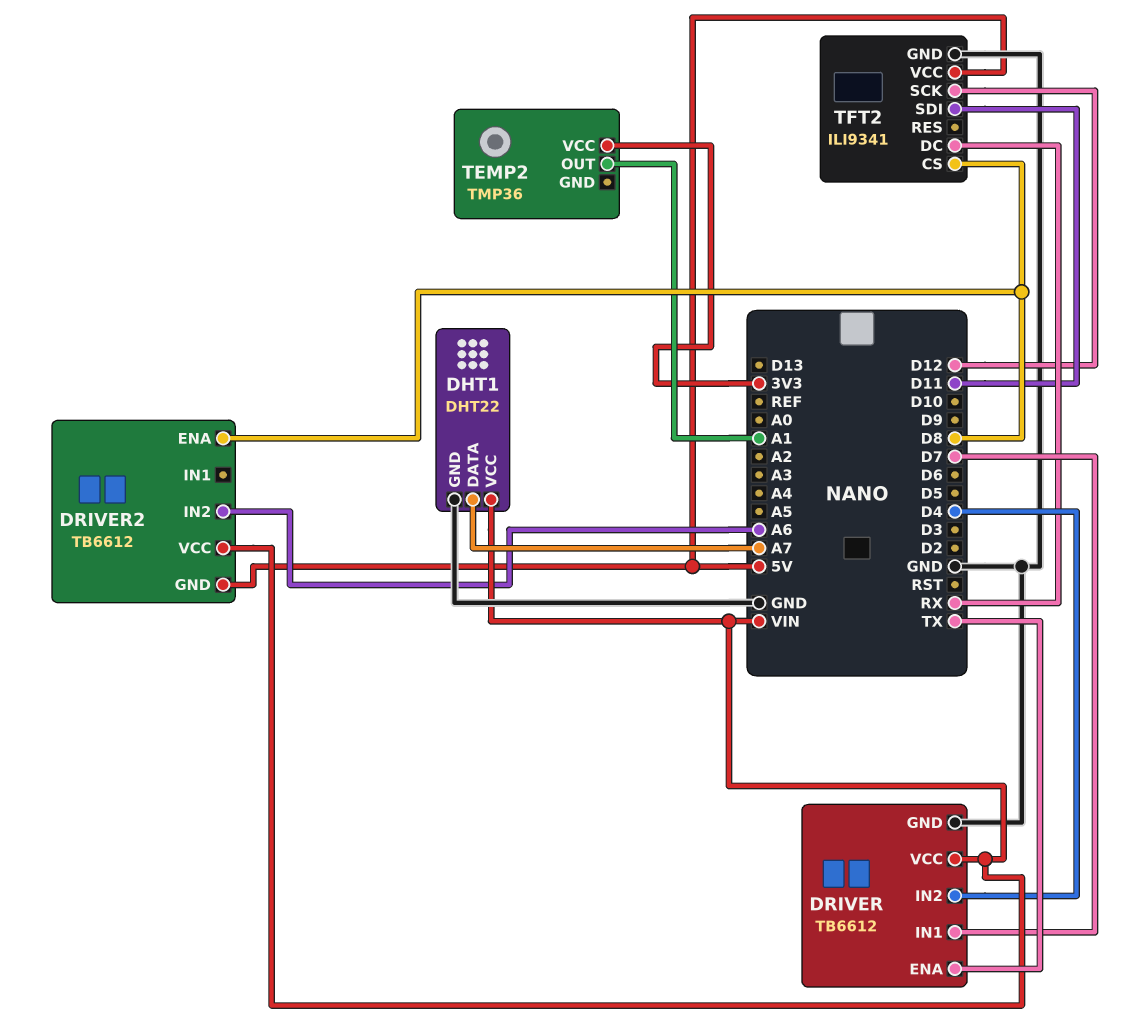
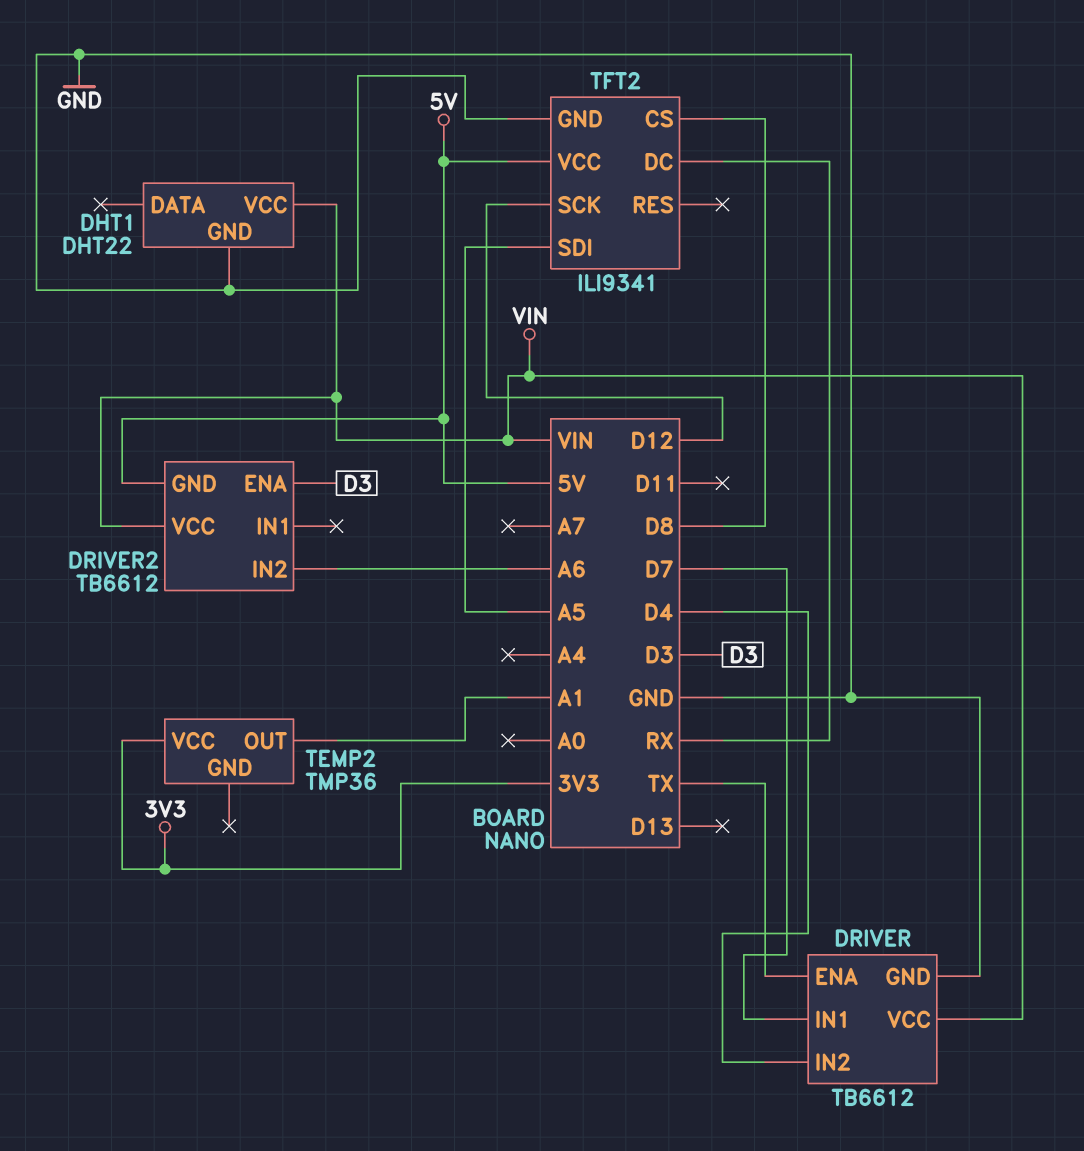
DHT1 pin DATA: A7 -> none
DRIVER2 pin ENA: D8 -> D3
TFT2 pin SDI: D11 -> A5

